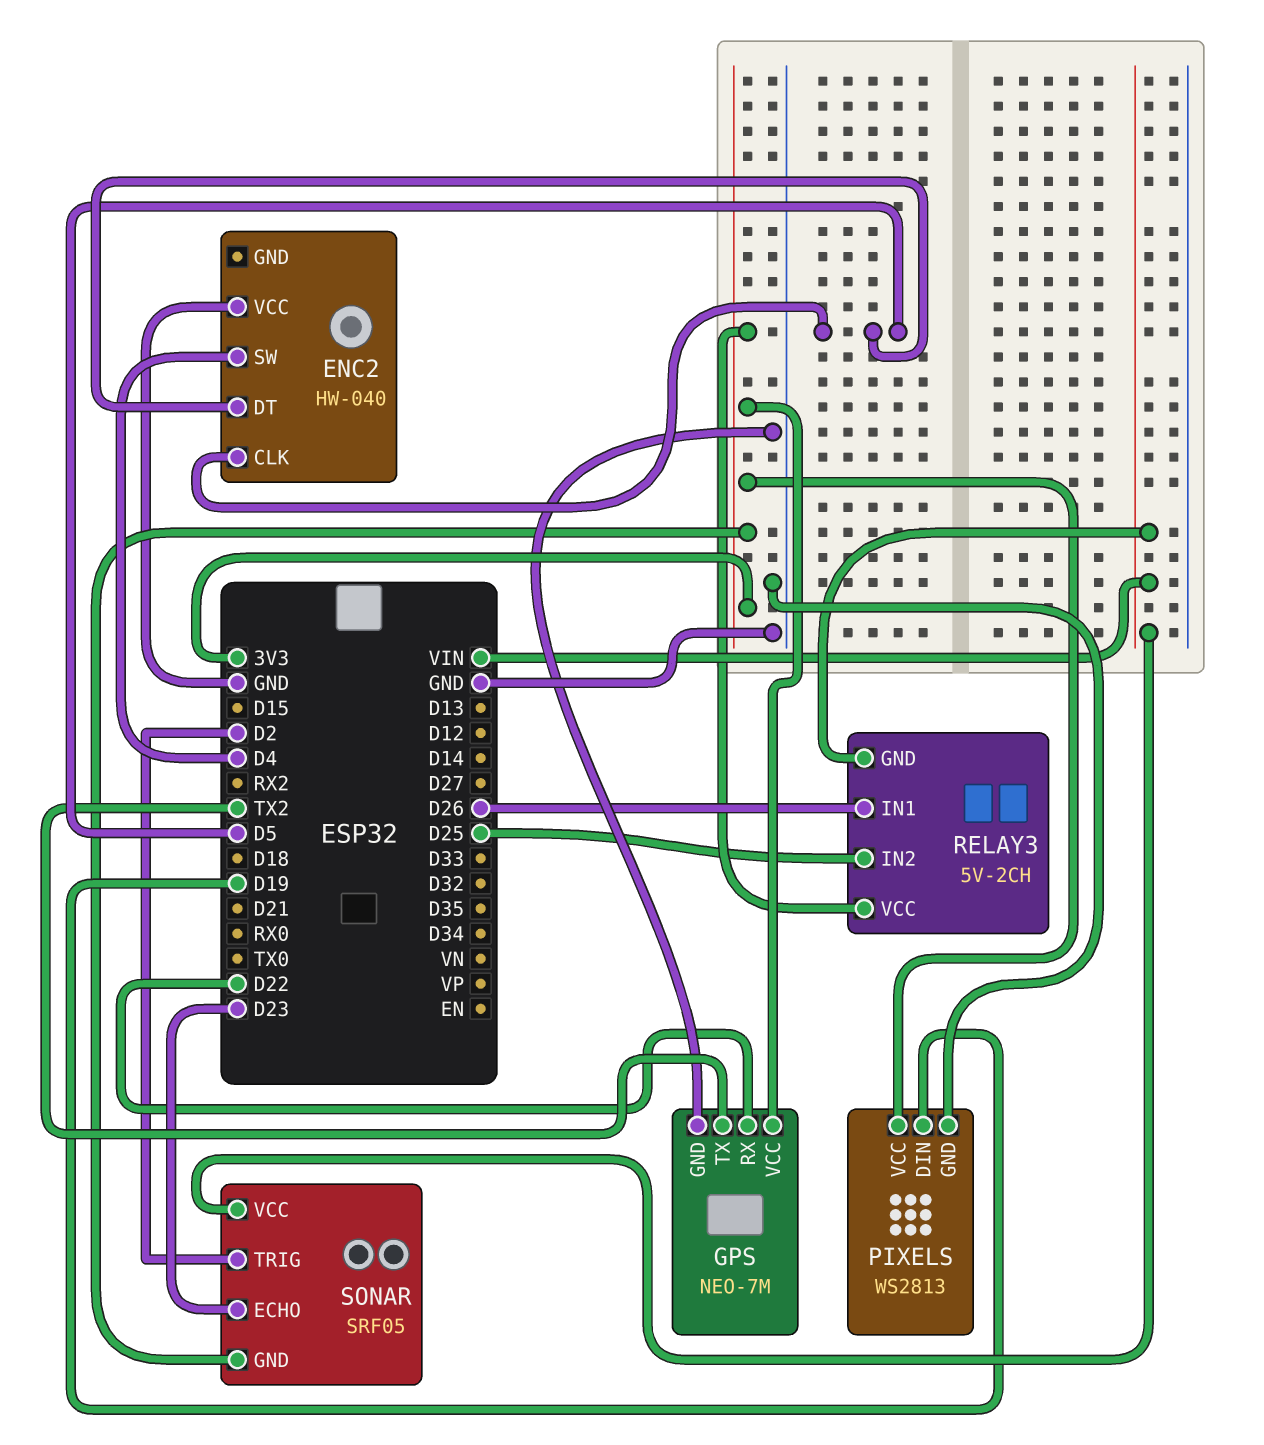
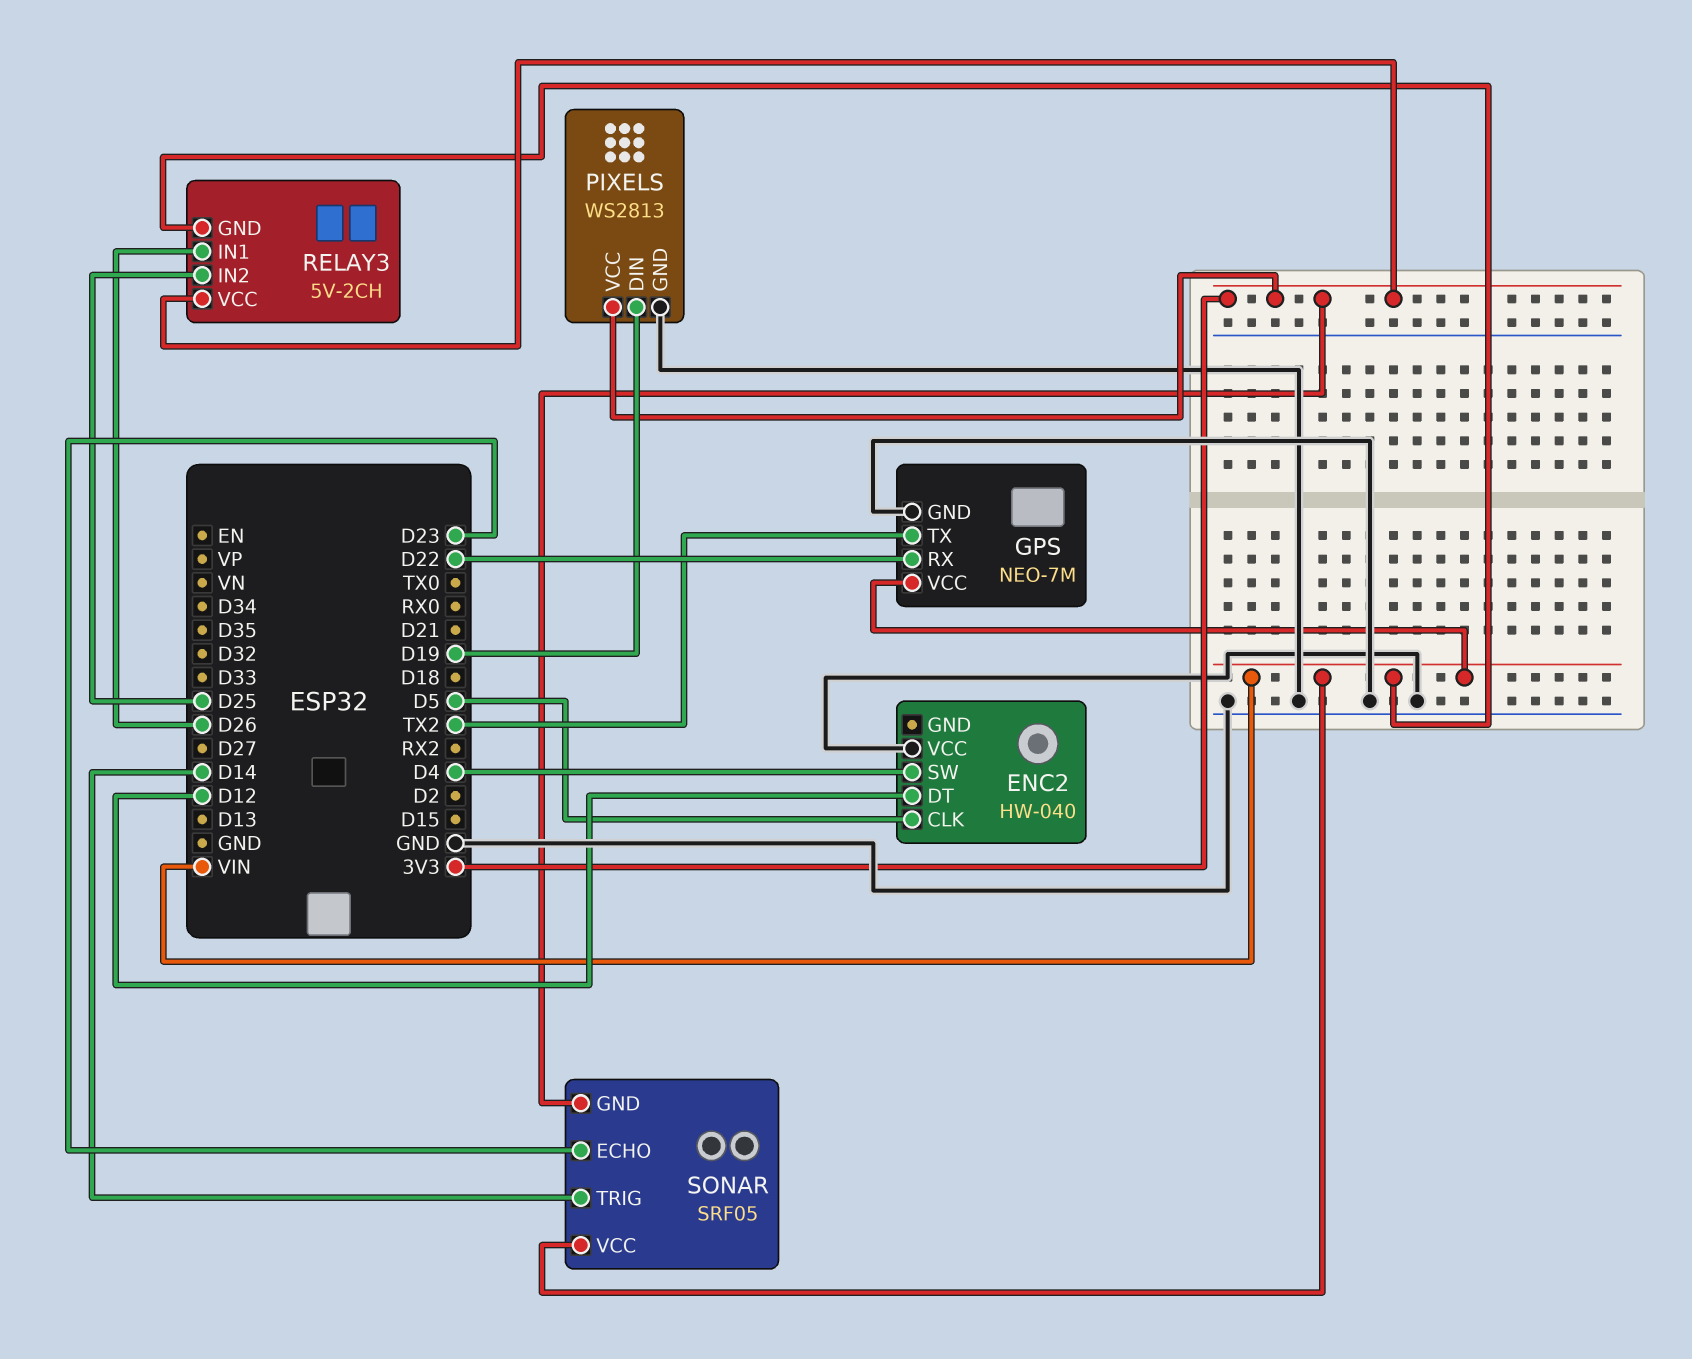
ENC2 pin DT: D5 -> D12
GPS pin VCC: 3V3 -> VIN
SONAR pin TRIG: D2 -> D14

